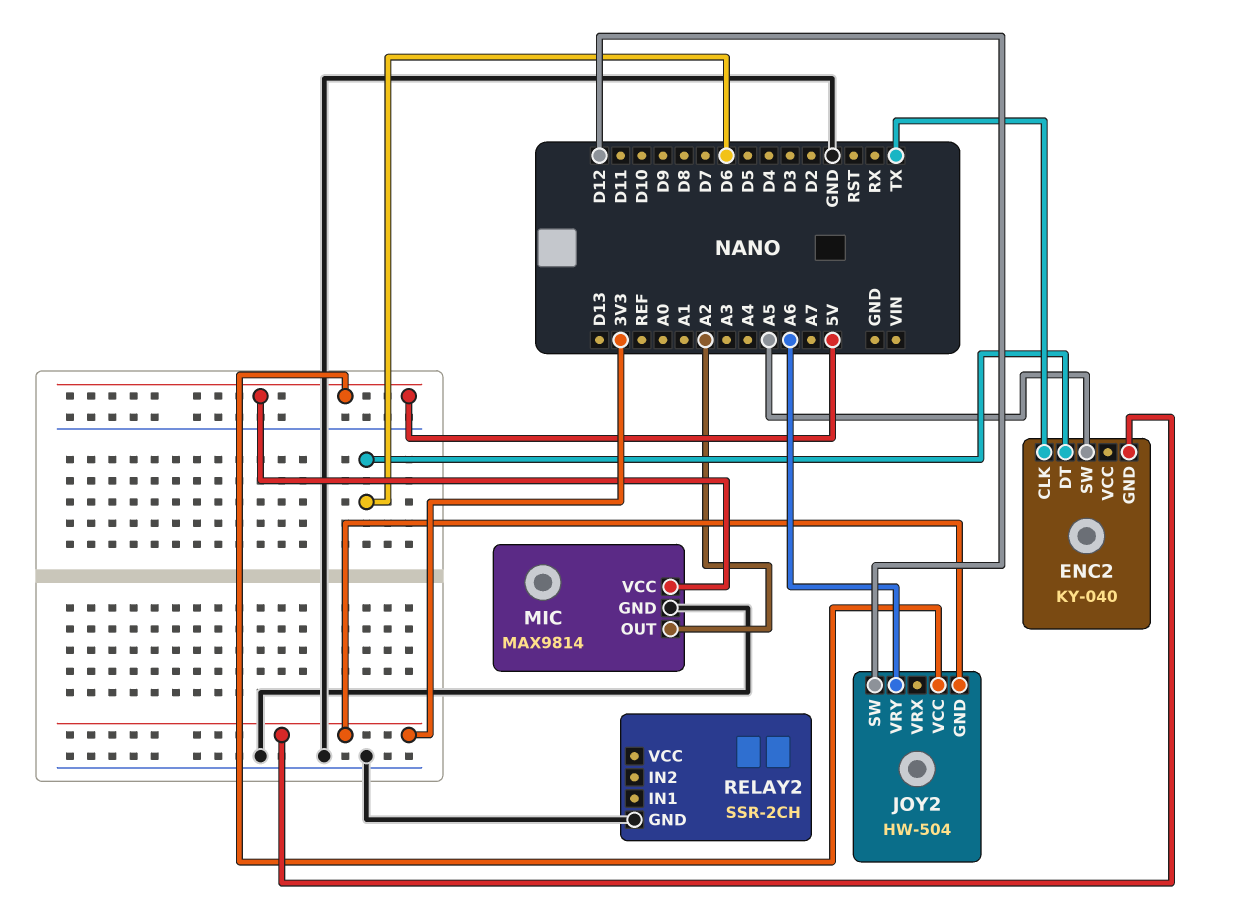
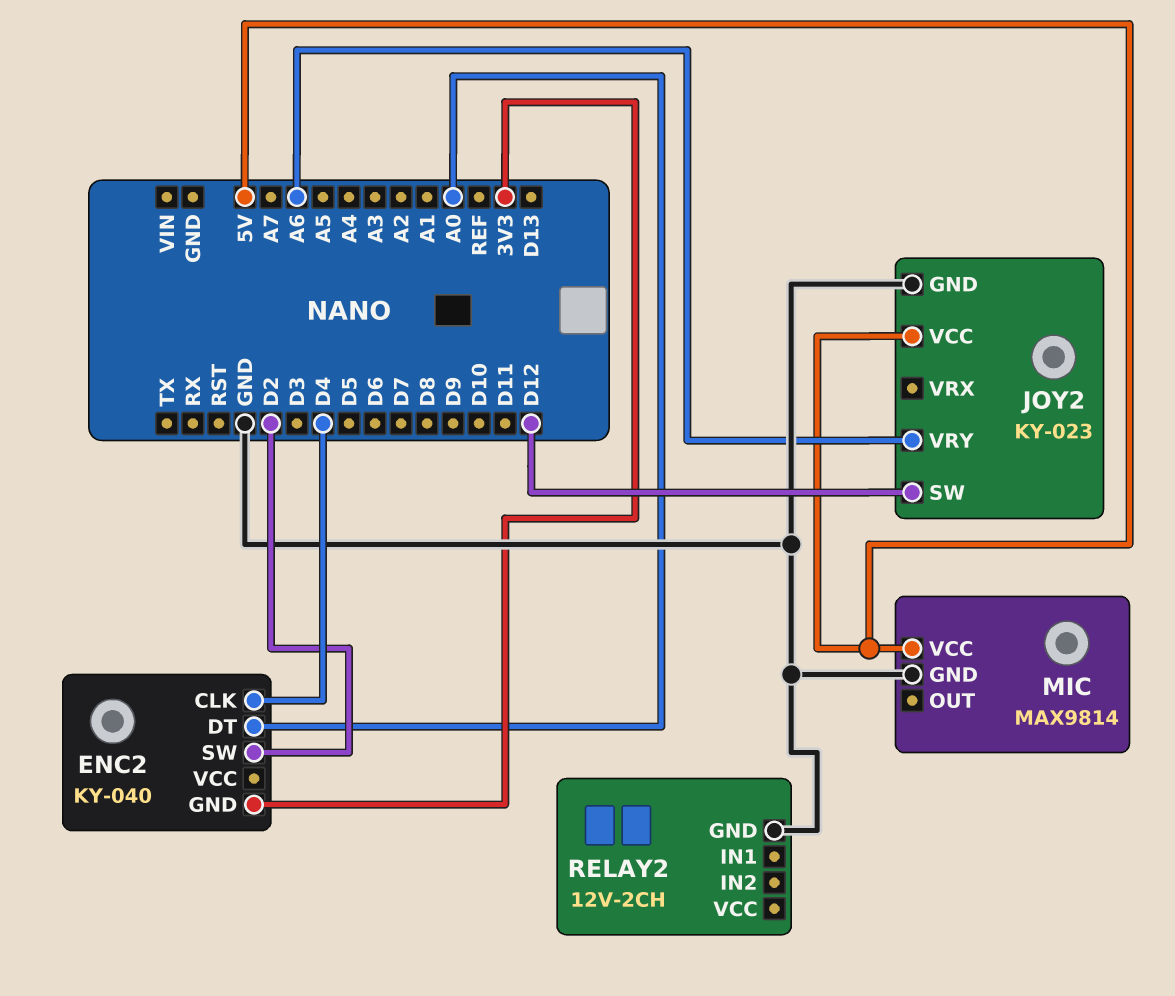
ENC2 pin CLK: TX -> D4
ENC2 pin DT: D6 -> A0
ENC2 pin SW: A5 -> D2
JOY2: HW-504 -> KY-023
JOY2 pin GND: 3V3 -> GND
MIC pin OUT: A2 -> none
RELAY2: SSR-2CH -> 12V-2CH

